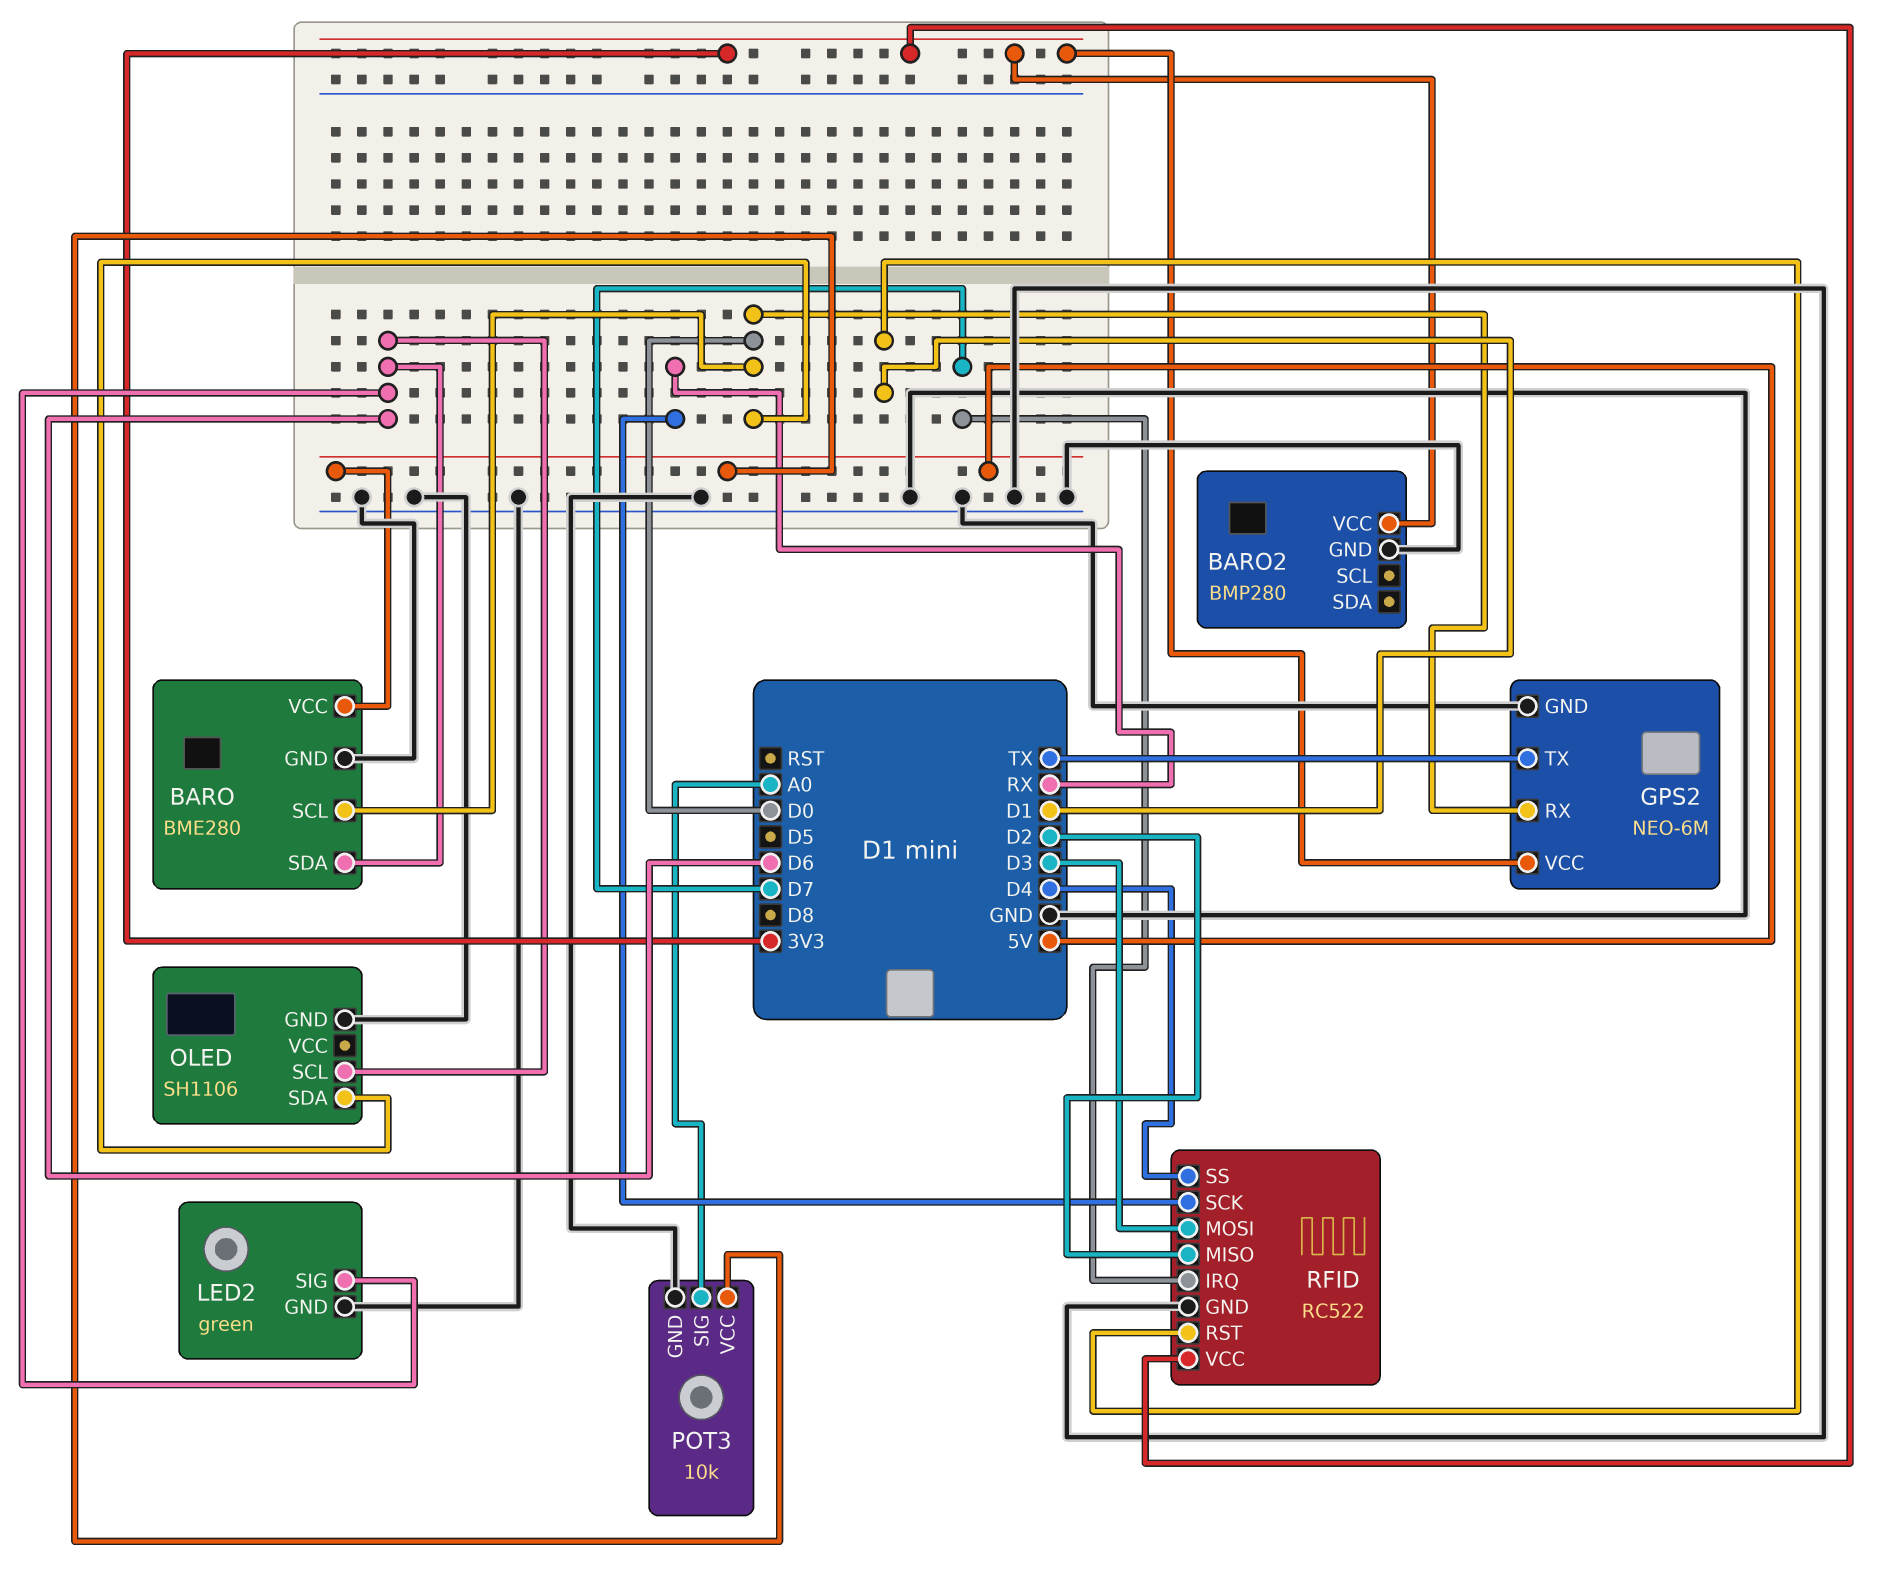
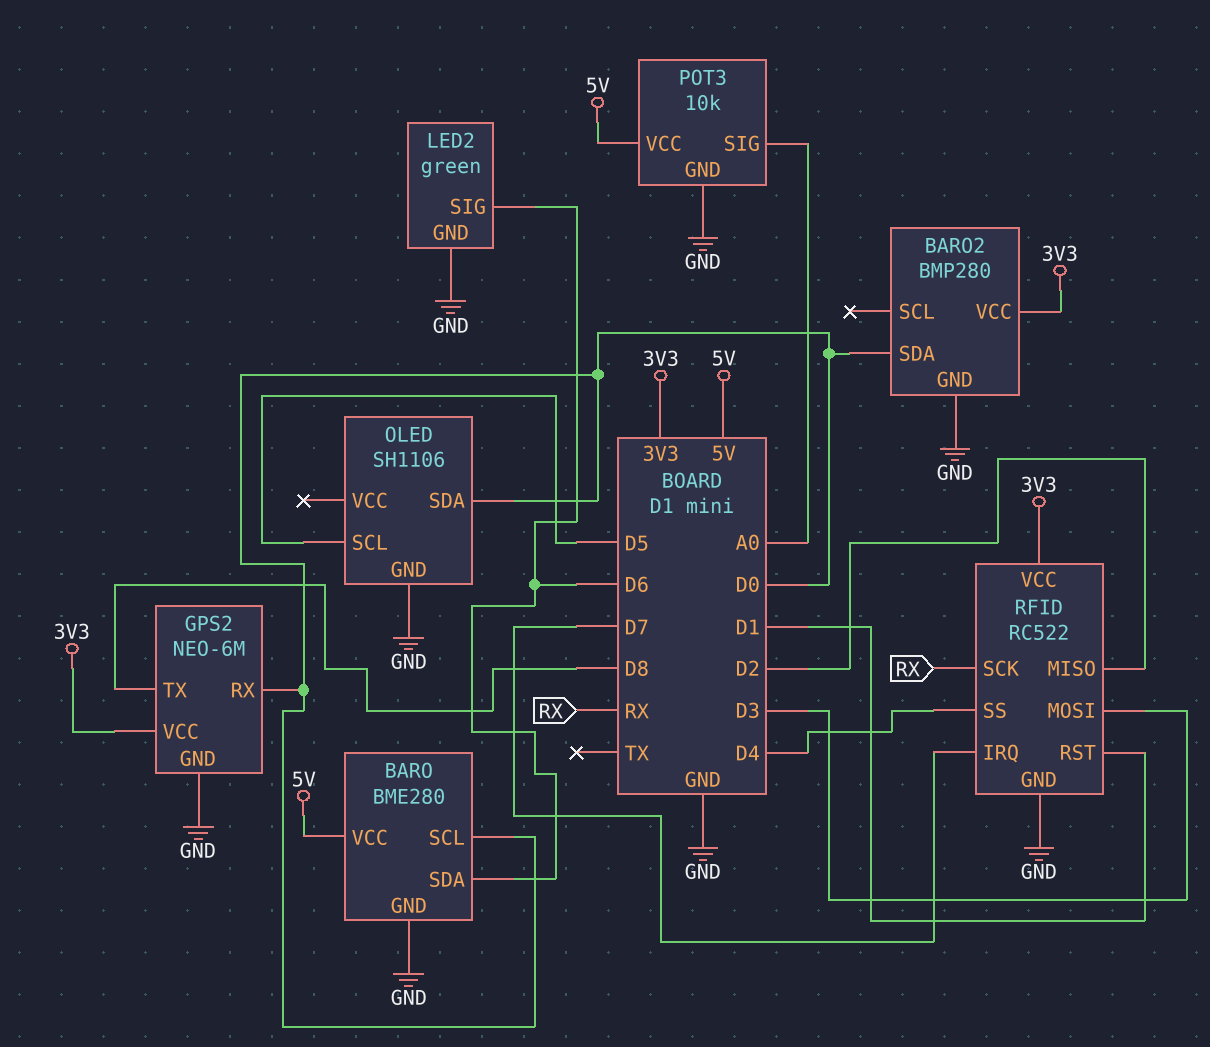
BARO2 pin SDA: none -> D0
GPS2 pin TX: TX -> D8
OLED pin SCL: D6 -> D5

